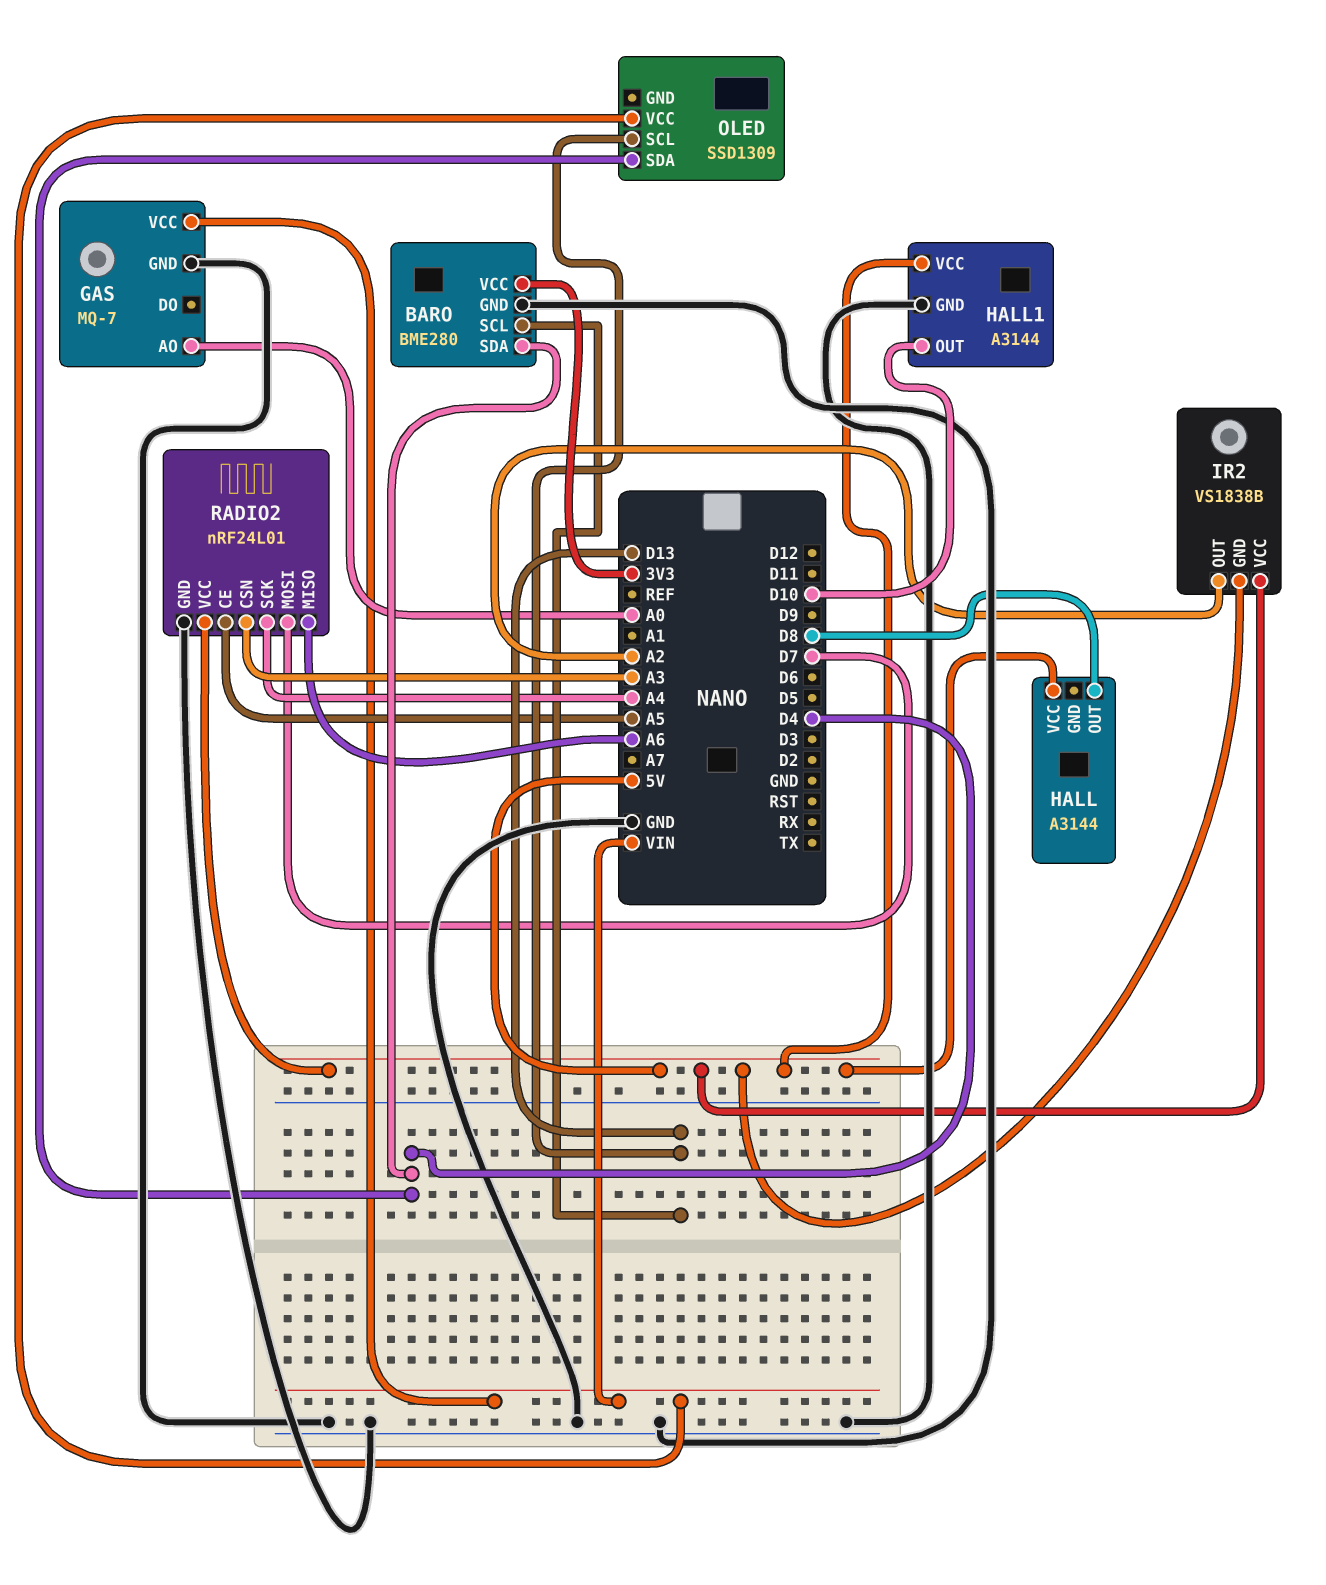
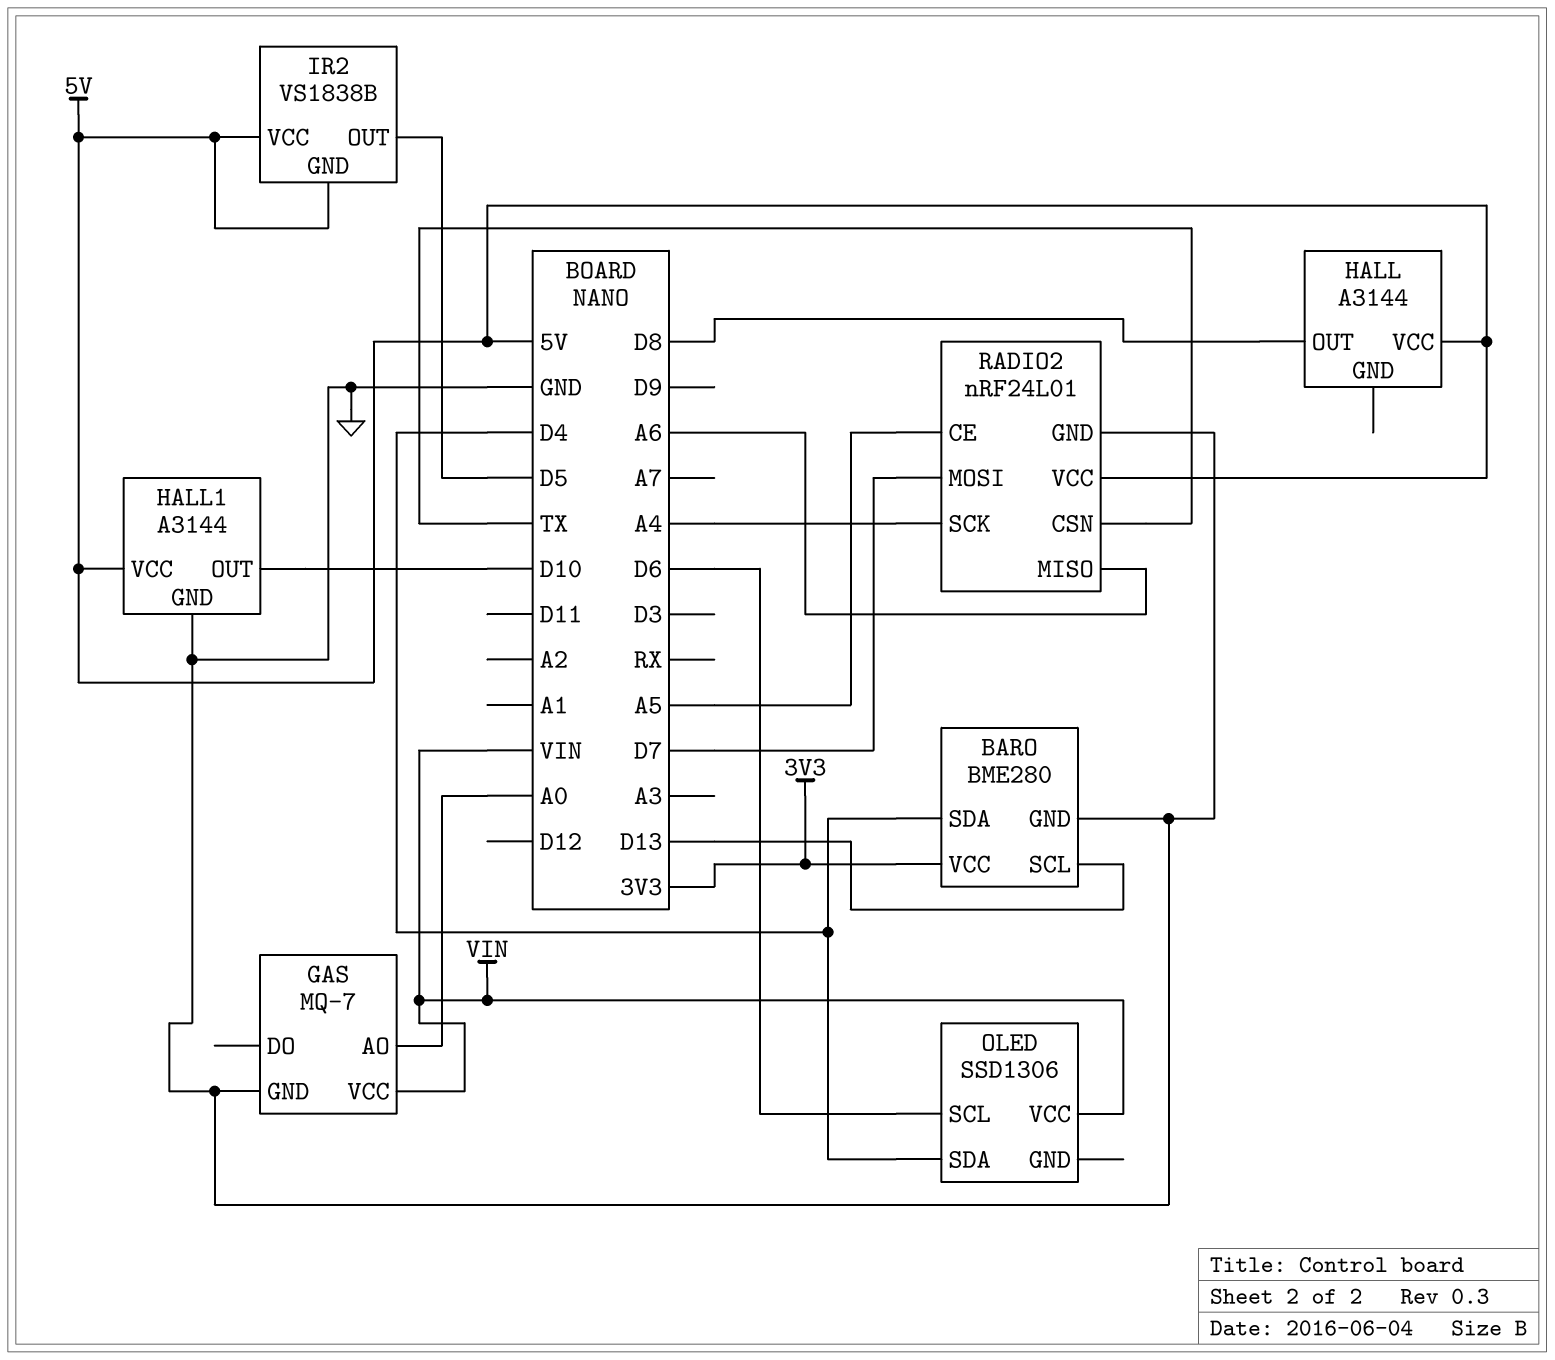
IR2 pin OUT: A2 -> D5
OLED: SSD1309 -> SSD1306
OLED pin SCL: D13 -> D6
RADIO2 pin CSN: A3 -> TX

